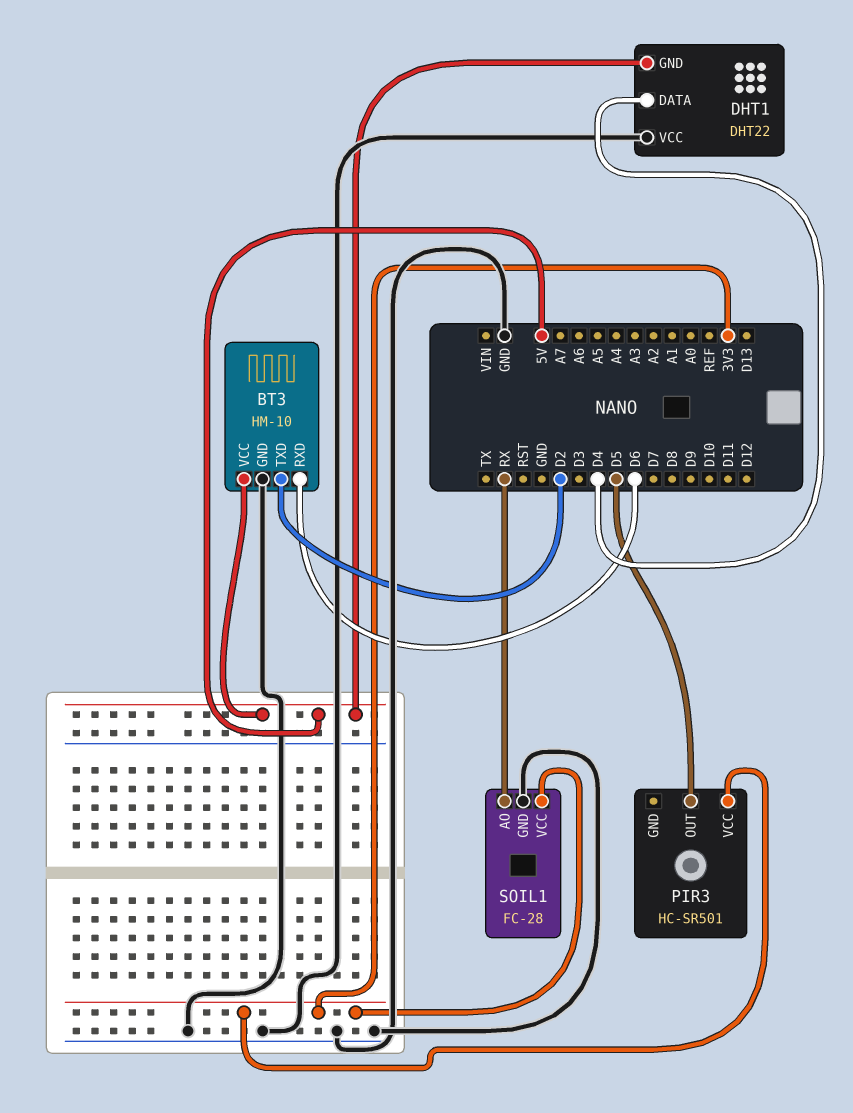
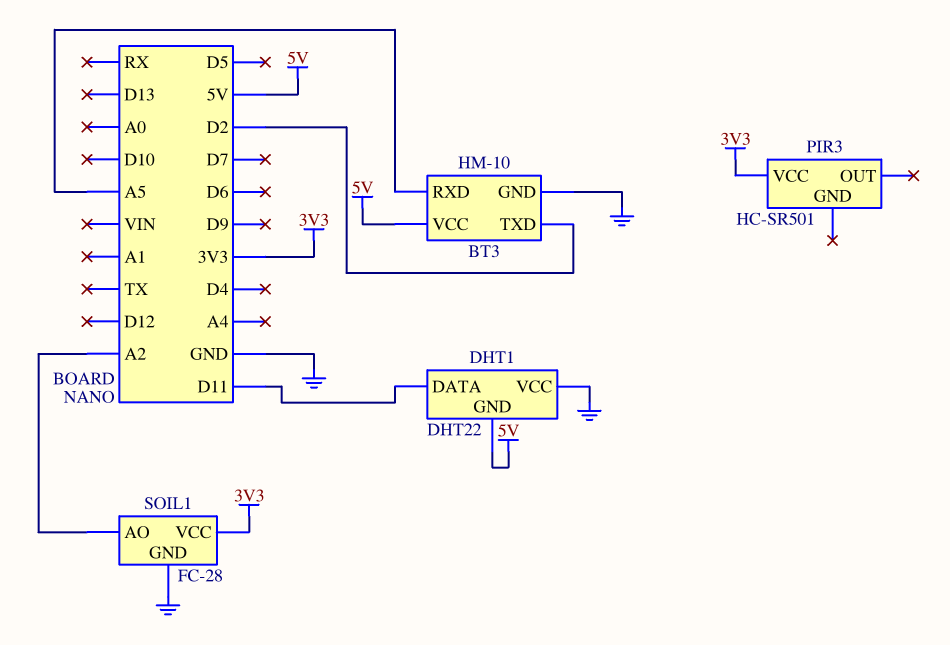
BT3 pin RXD: D6 -> A5
DHT1 pin DATA: D4 -> D11
PIR3 pin OUT: D5 -> none
SOIL1 pin AO: RX -> A2

